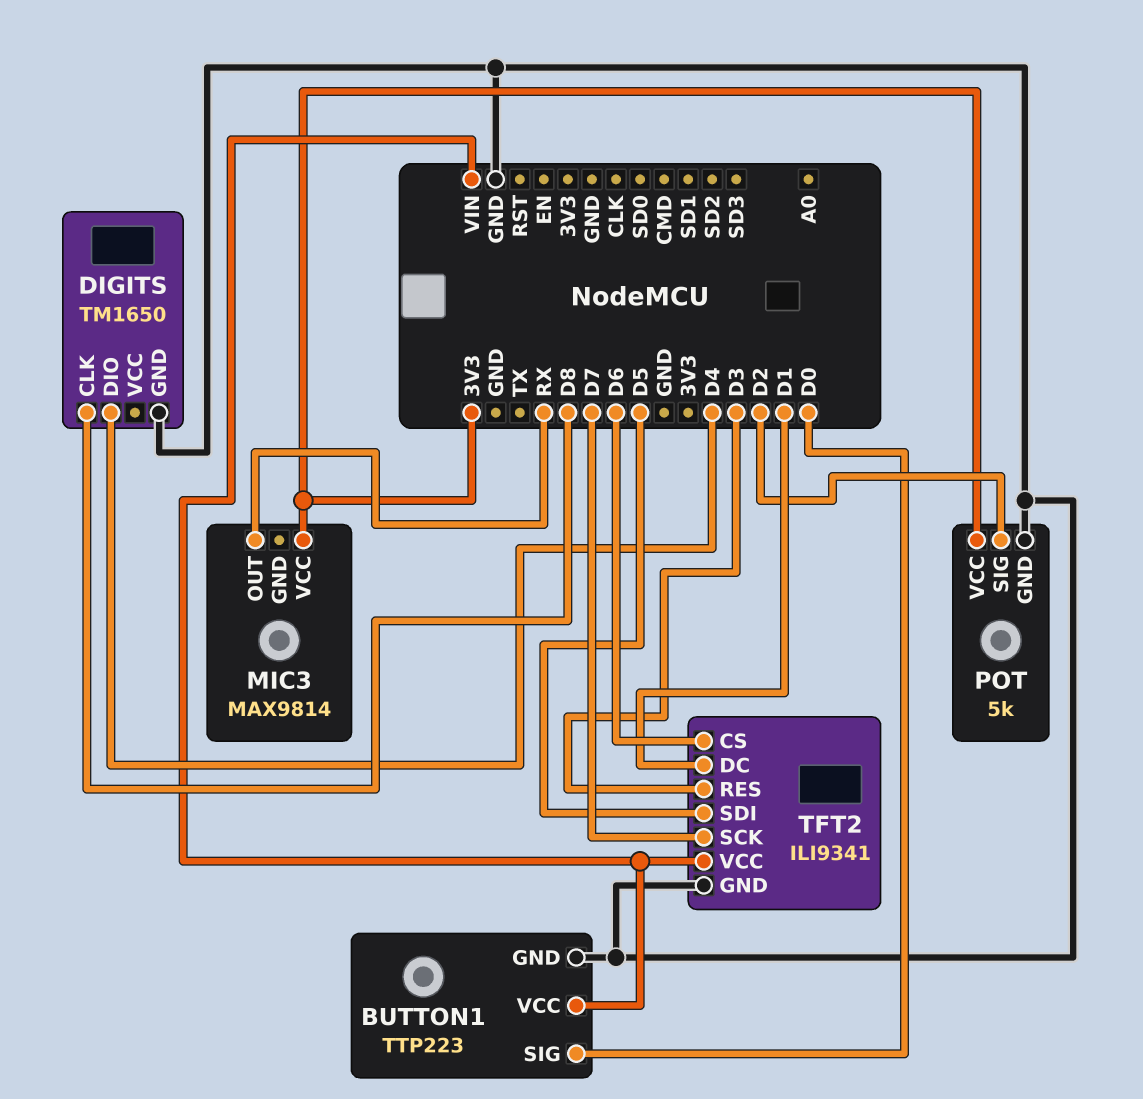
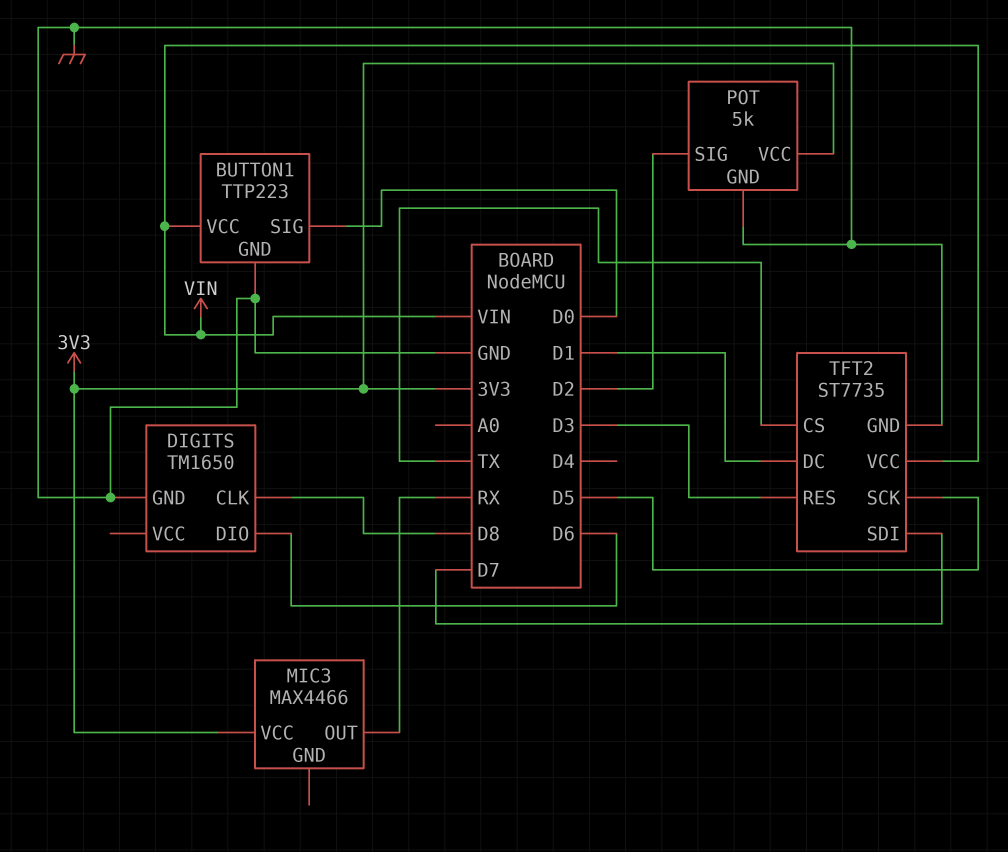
DIGITS pin DIO: D4 -> D6
MIC3: MAX9814 -> MAX4466
TFT2: ILI9341 -> ST7735
TFT2 pin CS: D6 -> TX
TFT2 pin SCK: D7 -> D5
TFT2 pin SDI: D5 -> D7

